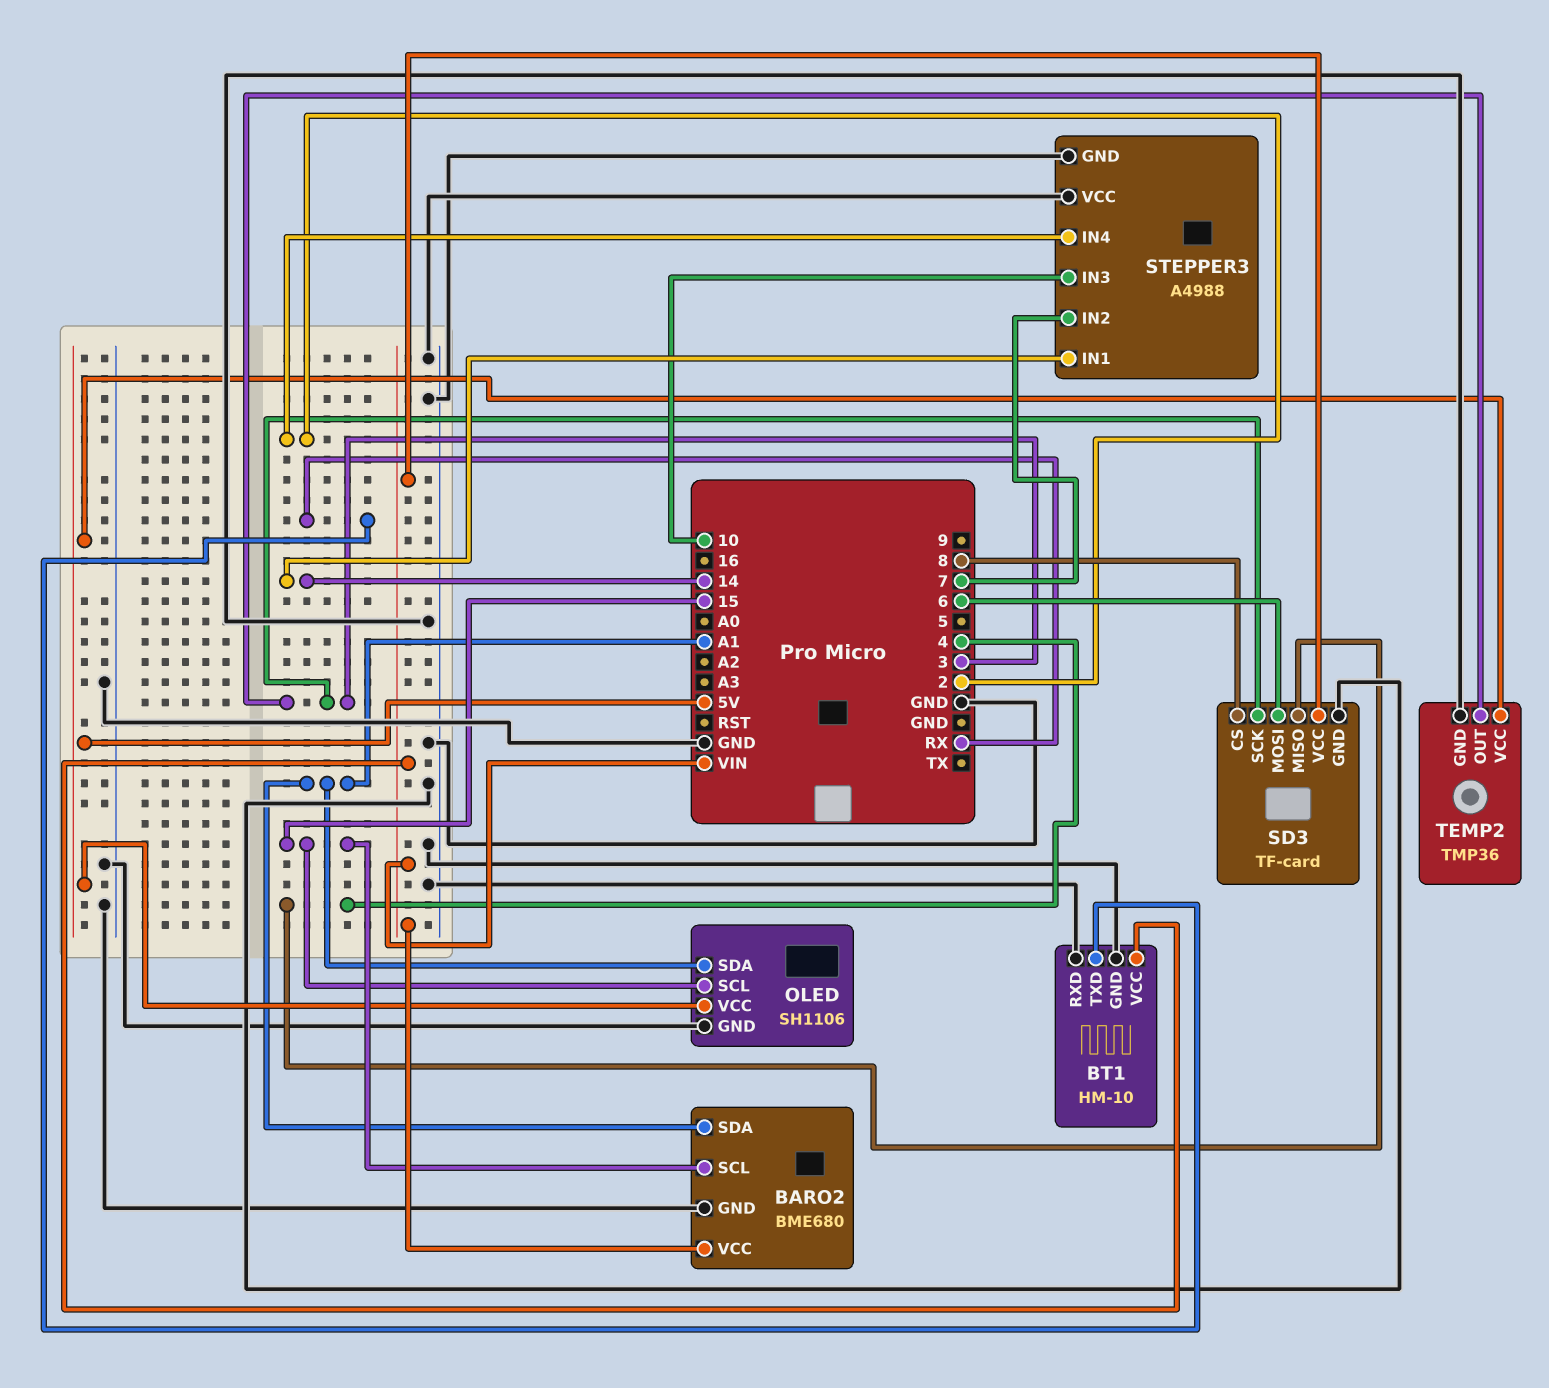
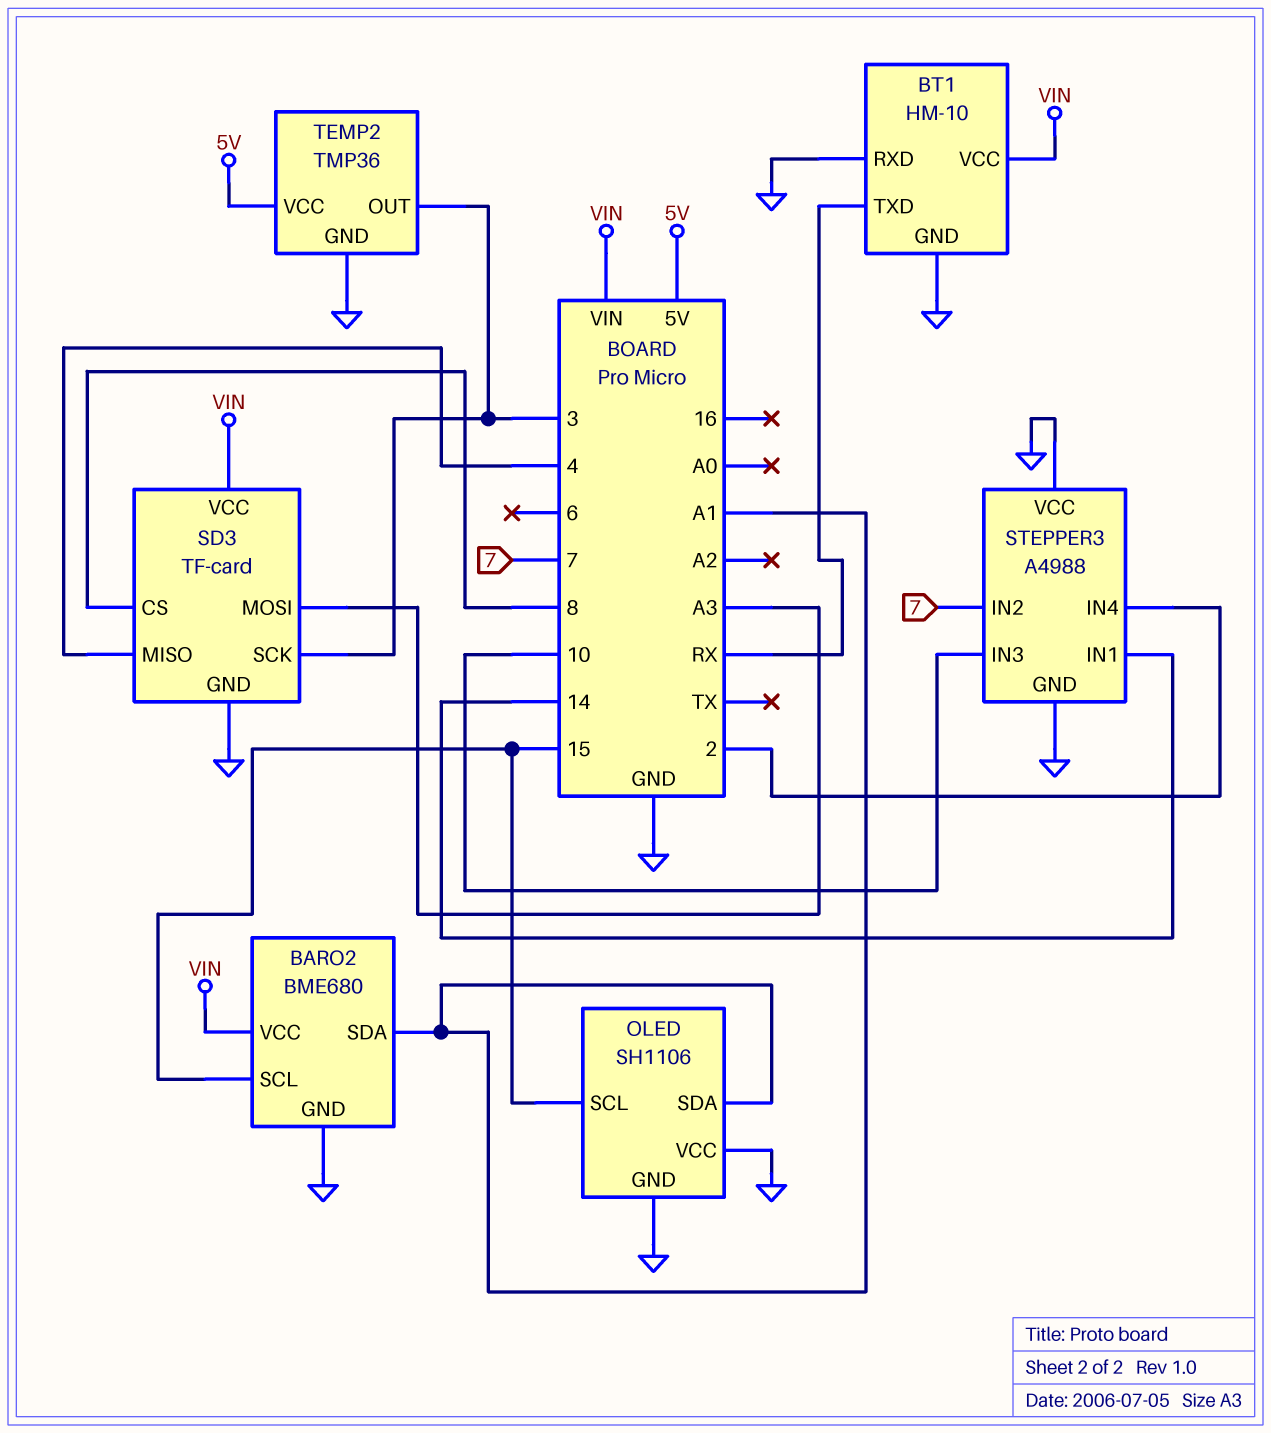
OLED pin VCC: 5V -> GND
SD3 pin MOSI: 6 -> A3

